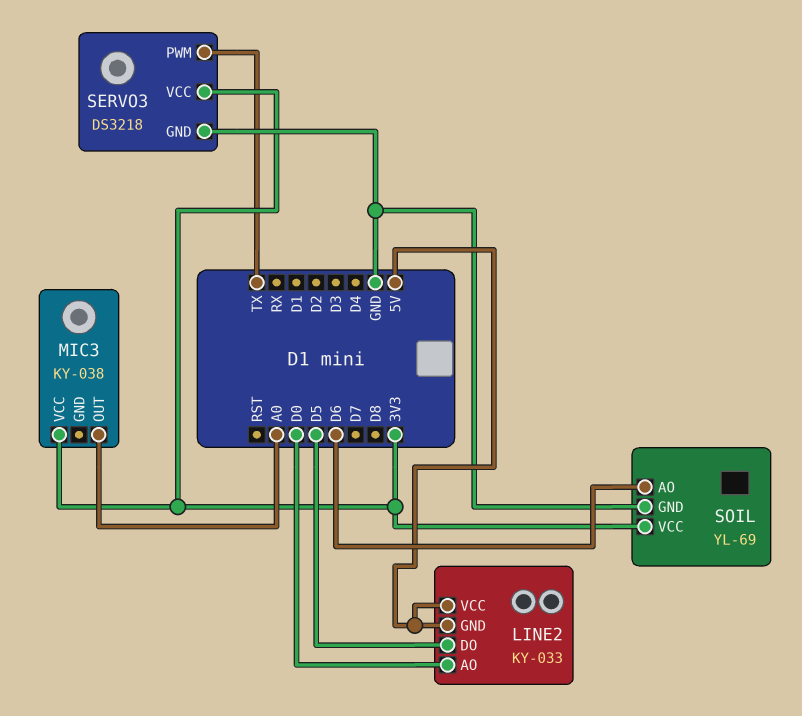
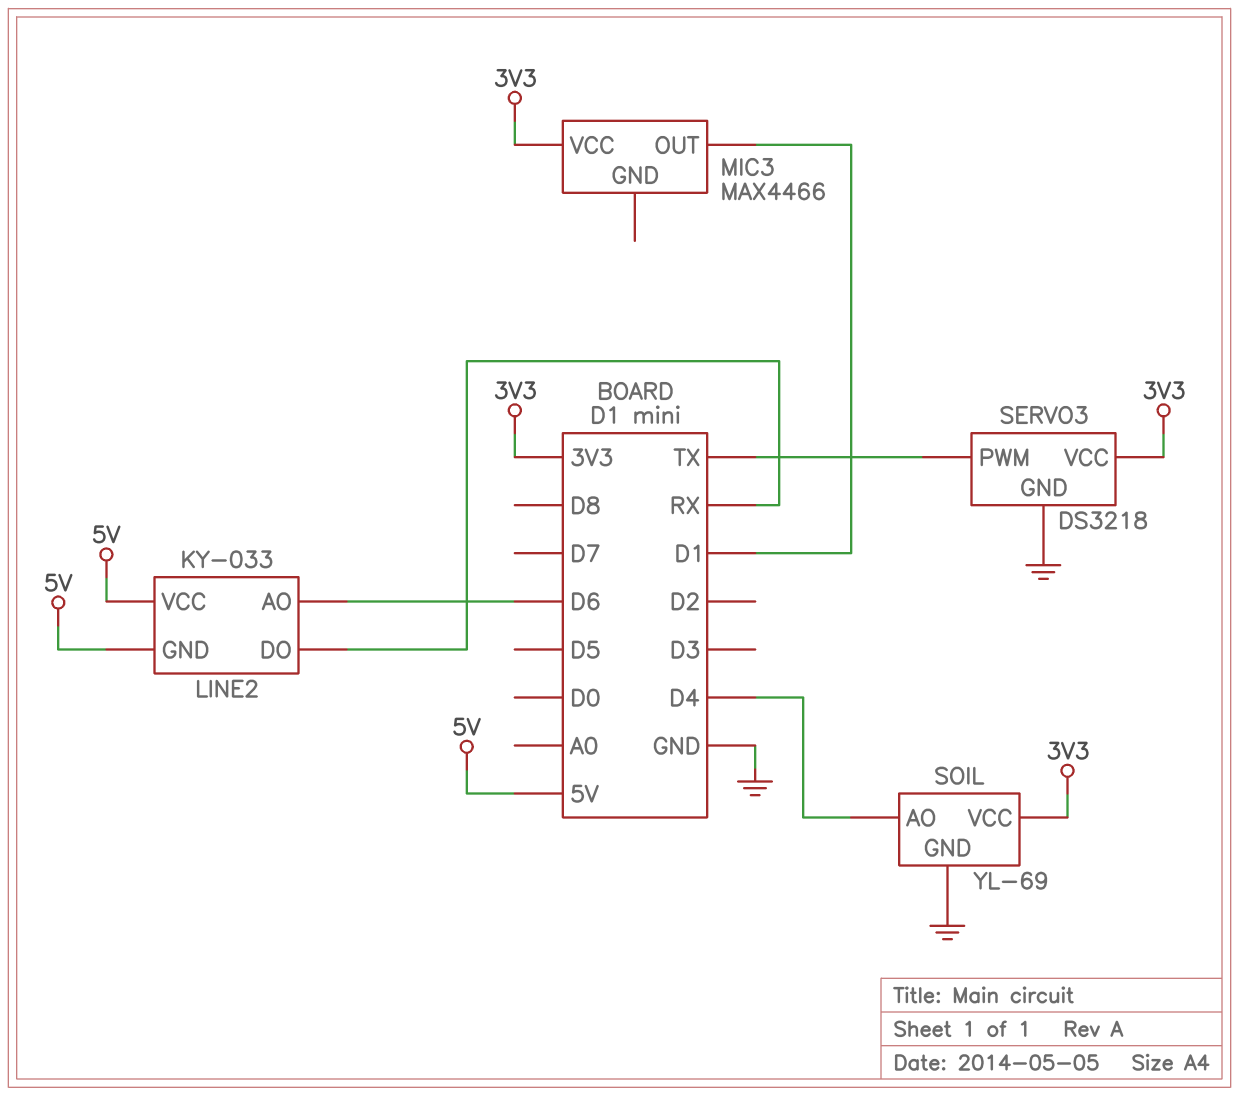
LINE2 pin AO: D0 -> D6
LINE2 pin DO: D5 -> RX
MIC3: KY-038 -> MAX4466
MIC3 pin OUT: A0 -> D1
SOIL pin AO: D6 -> D4

